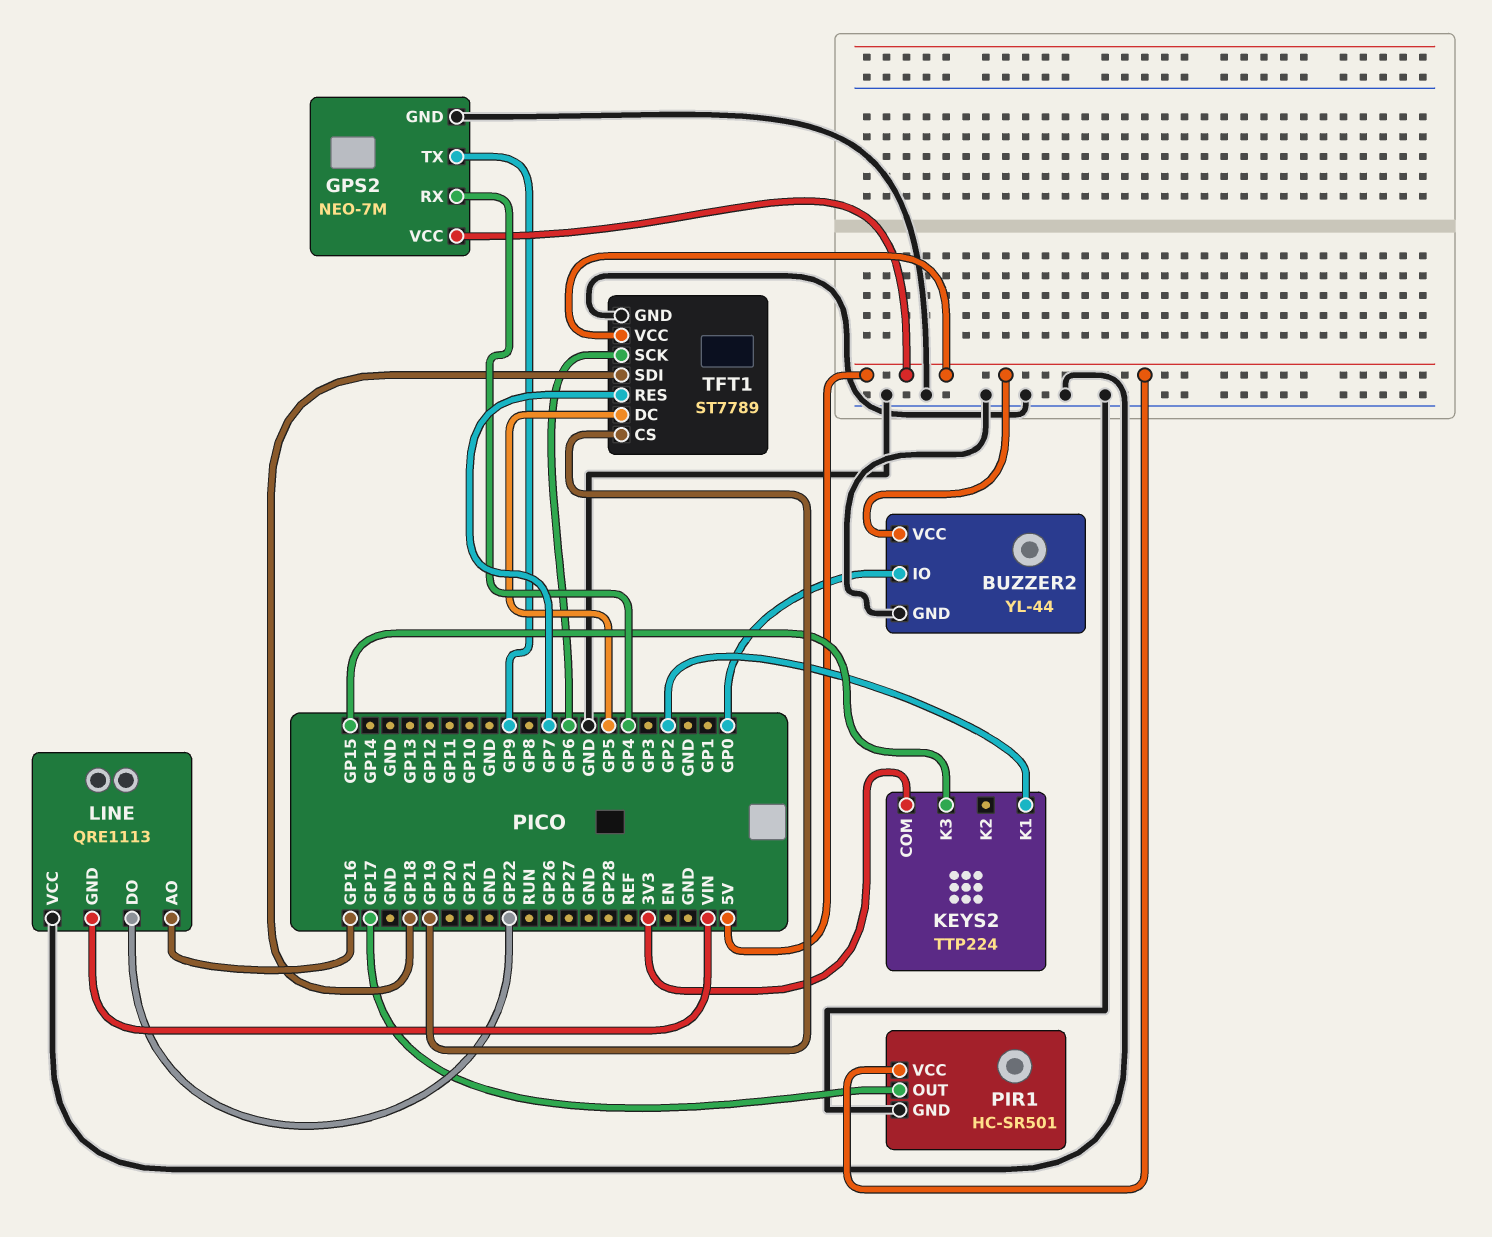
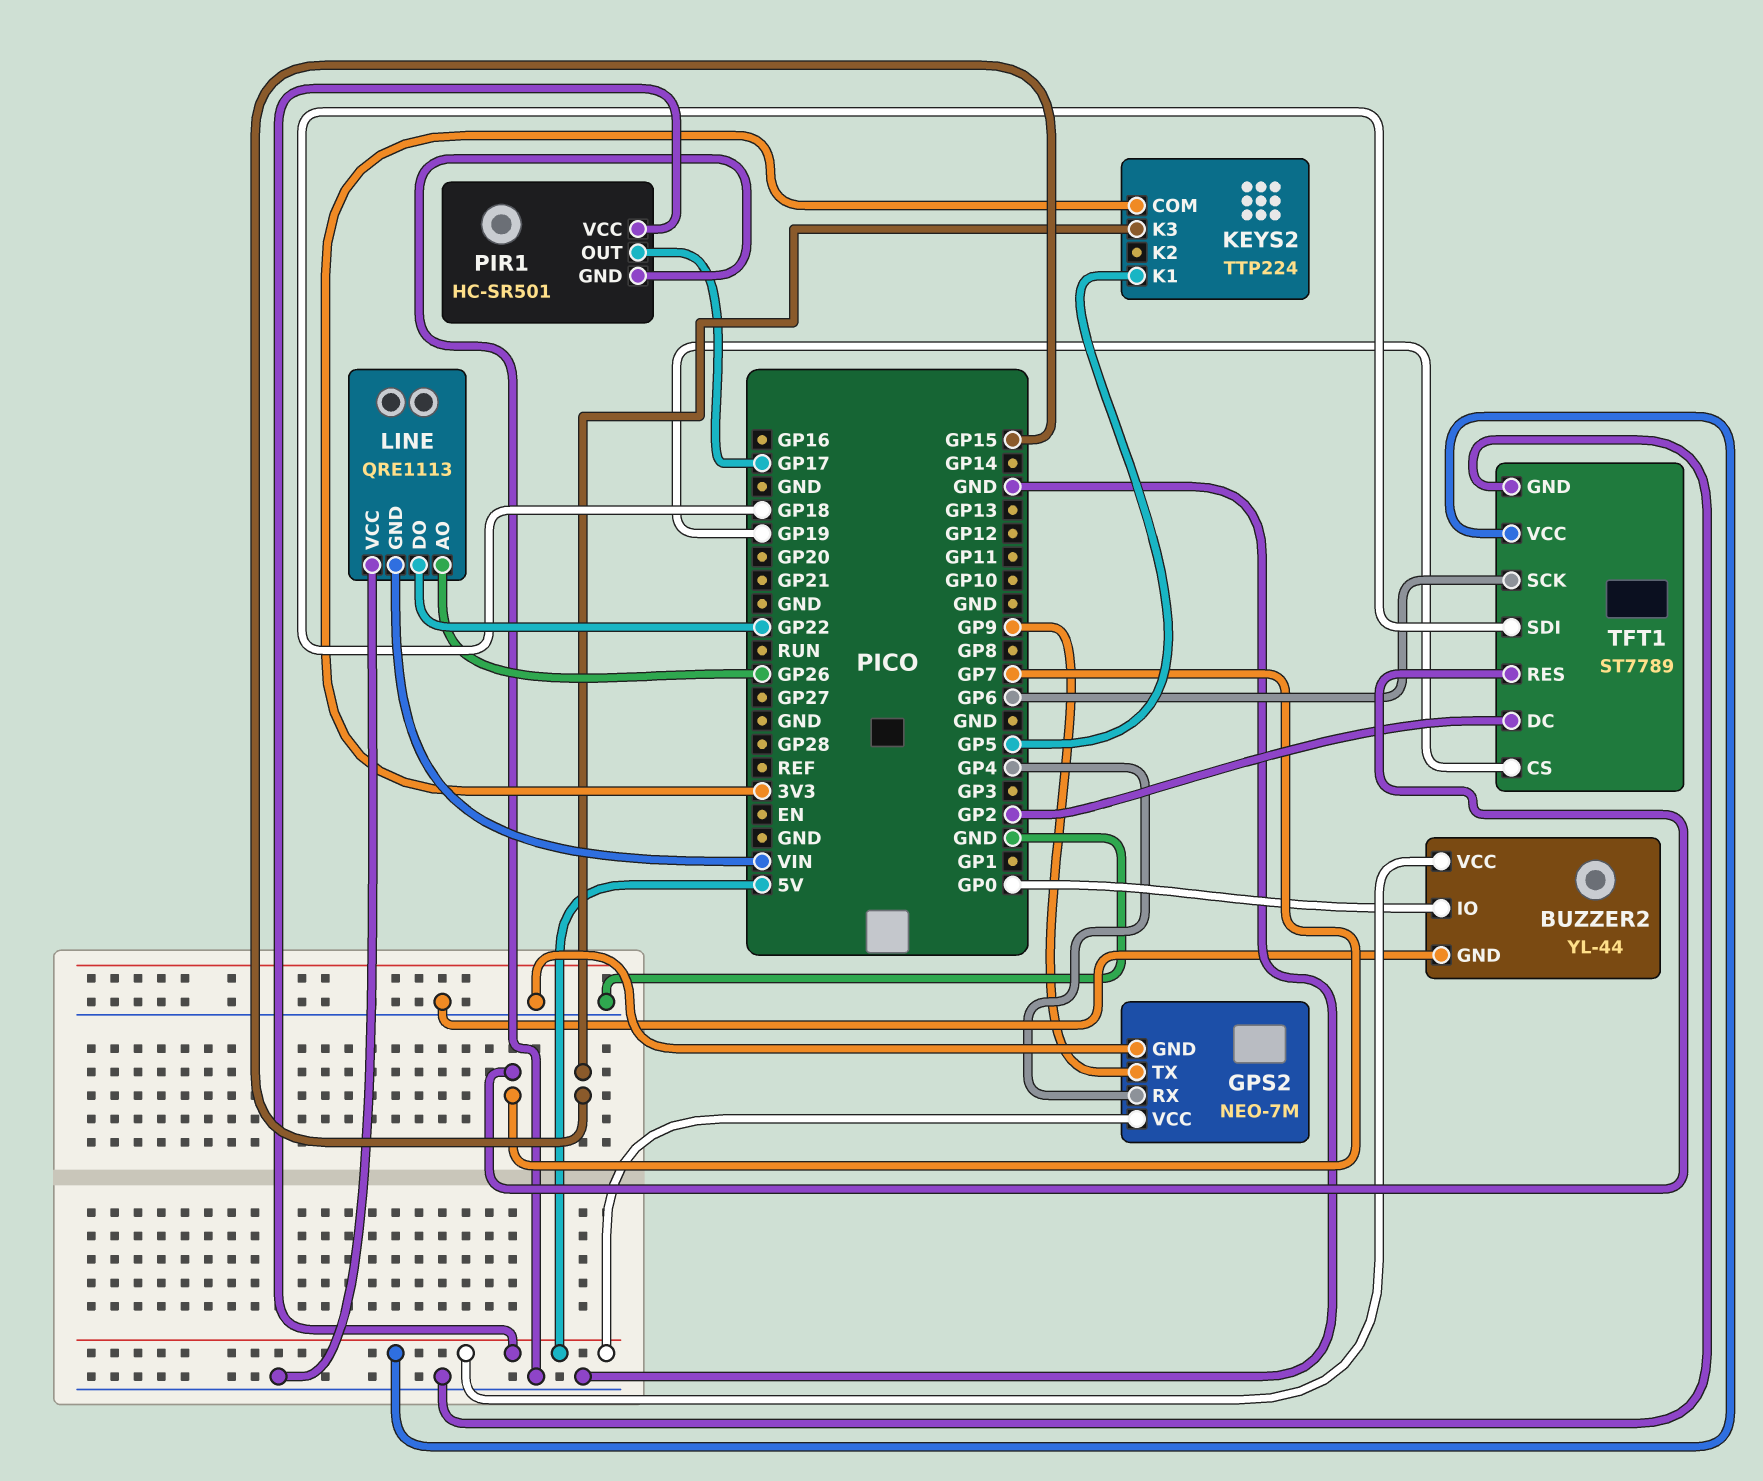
KEYS2 pin K1: GP2 -> GP5
LINE pin AO: GP16 -> GP26
TFT1 pin DC: GP5 -> GP2

